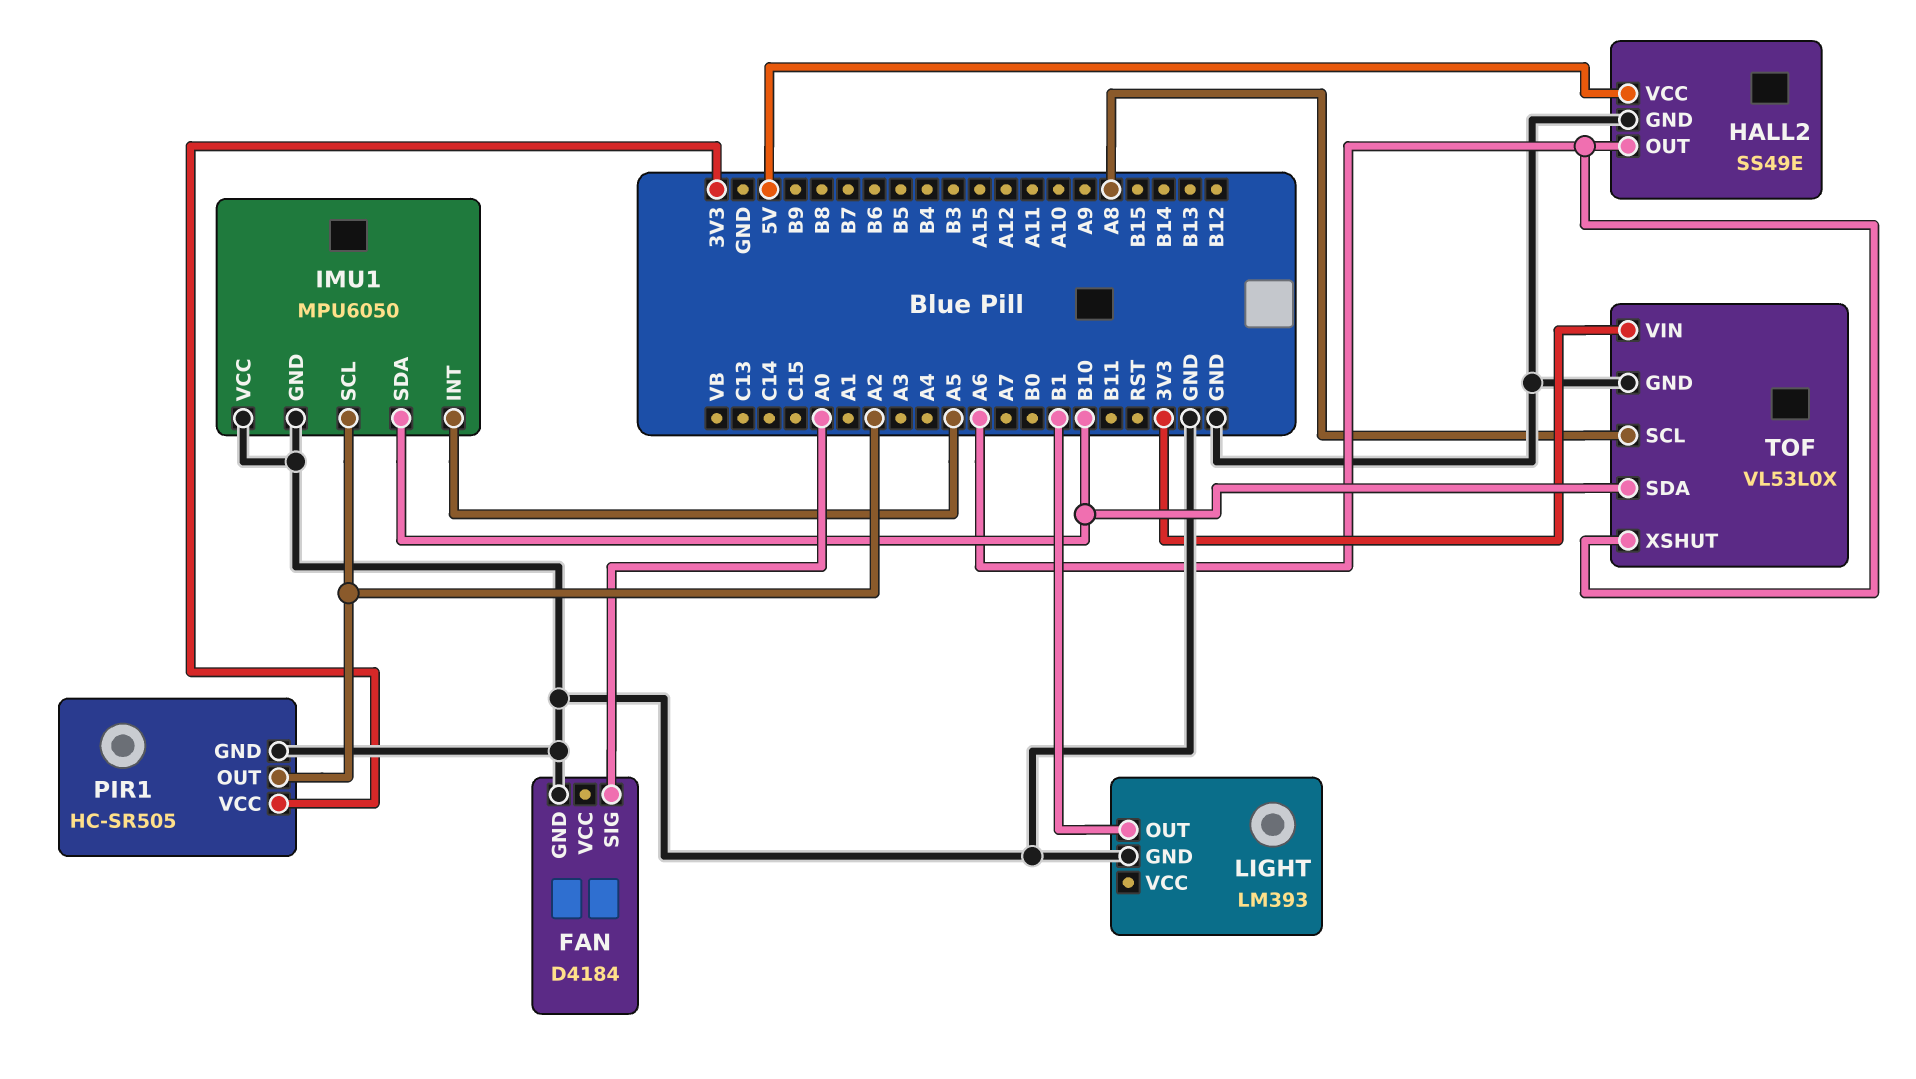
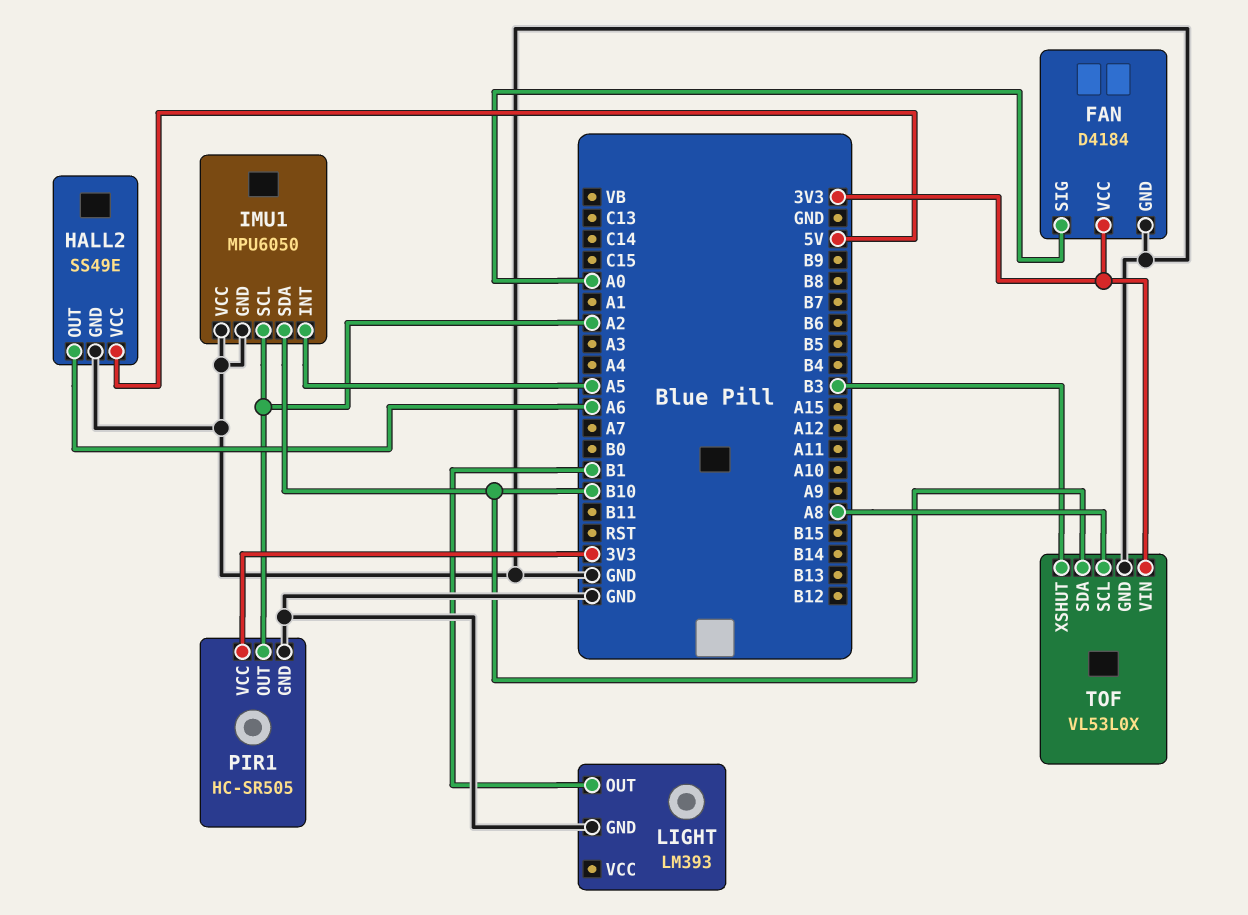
FAN pin VCC: none -> 3V3
TOF pin XSHUT: A6 -> B3

